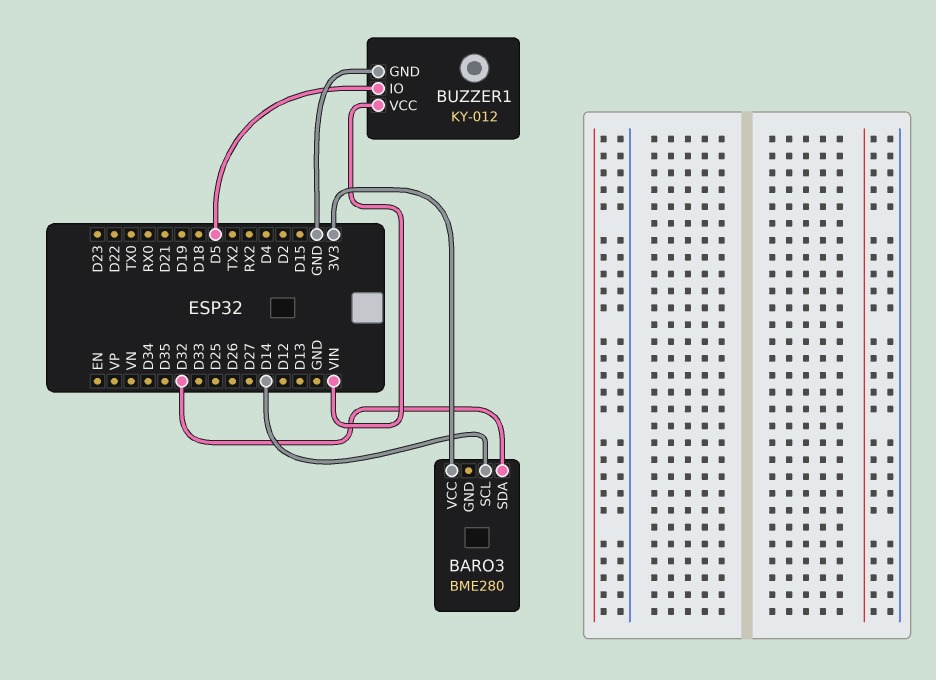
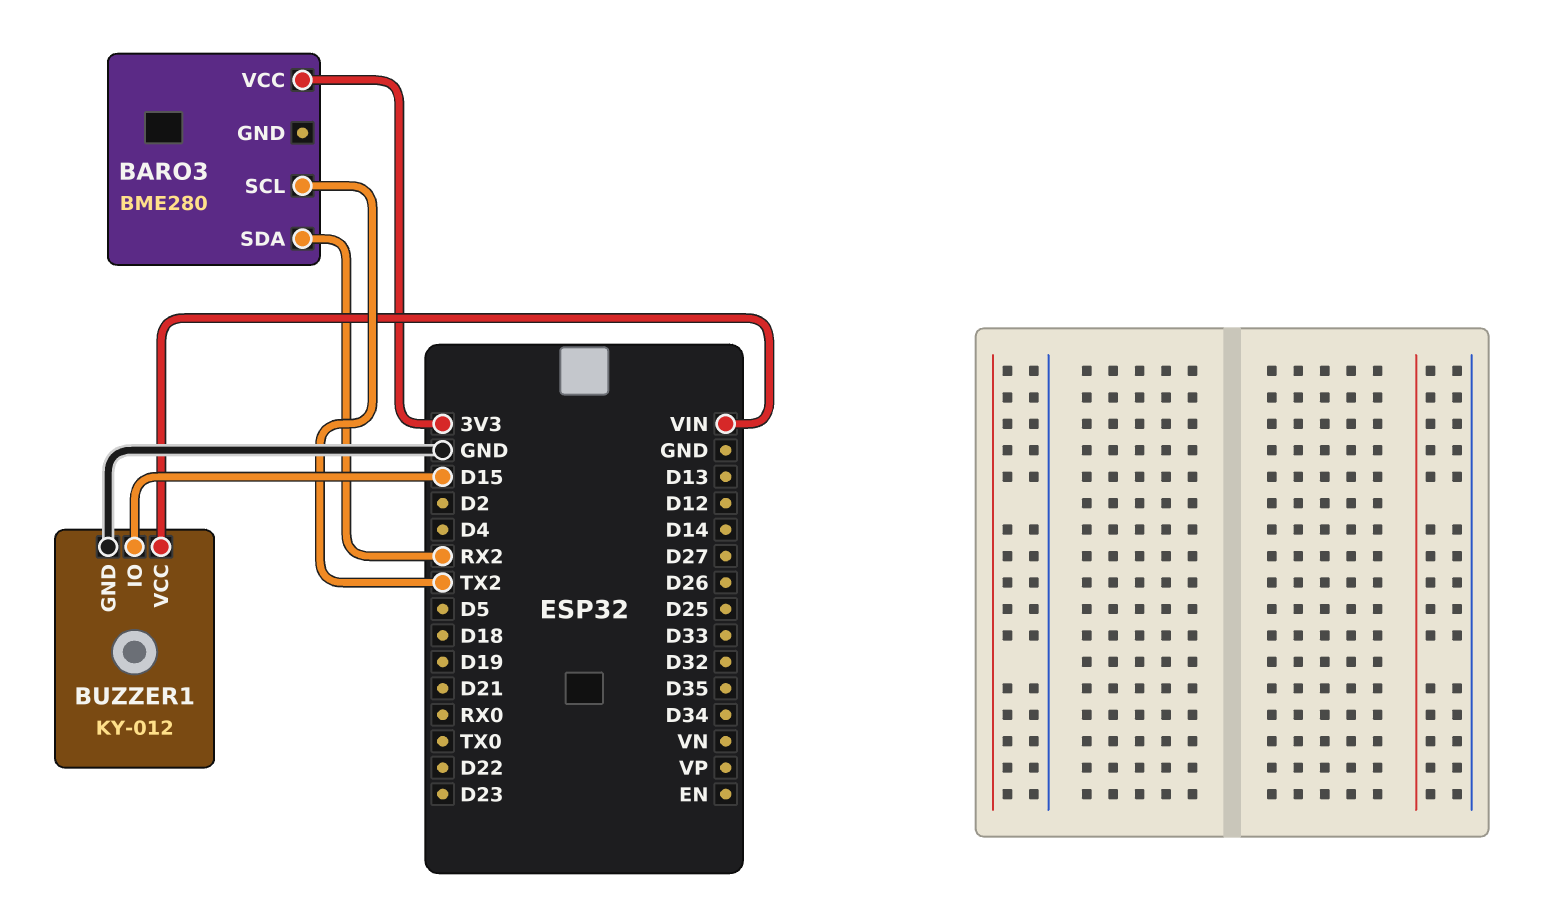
BARO3 pin SCL: D14 -> TX2
BARO3 pin SDA: D32 -> RX2
BUZZER1 pin IO: D5 -> D15

